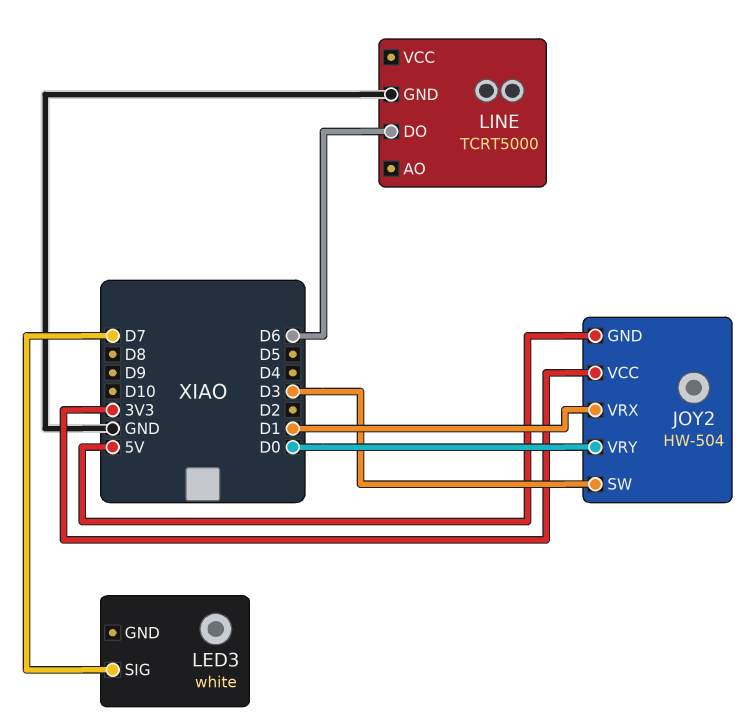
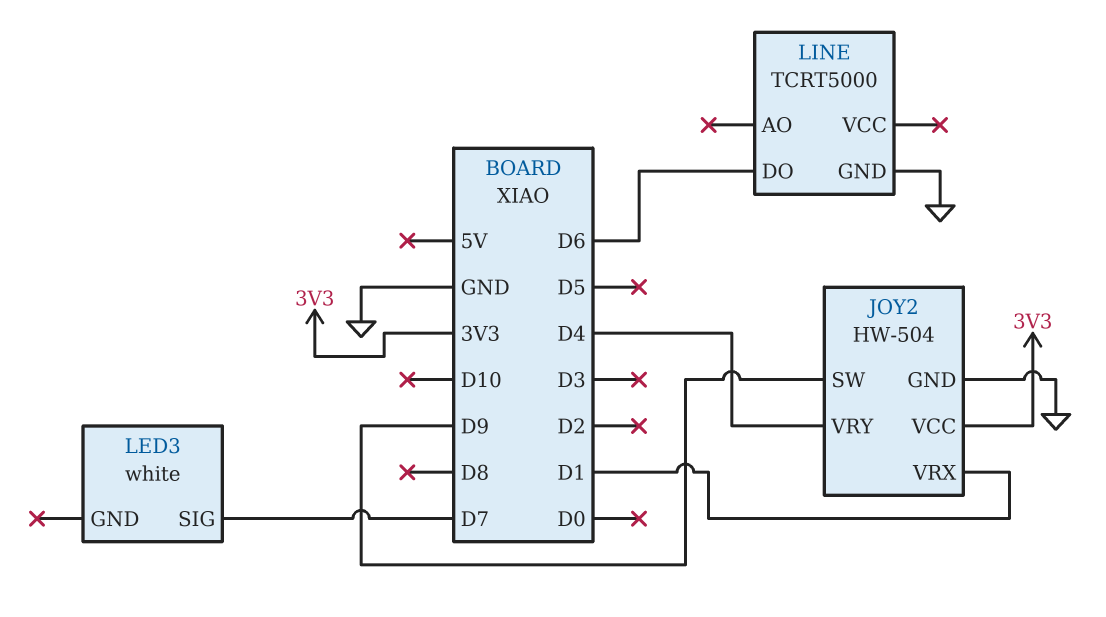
JOY2 pin GND: 5V -> GND
JOY2 pin SW: D3 -> D9
JOY2 pin VRY: D0 -> D4

